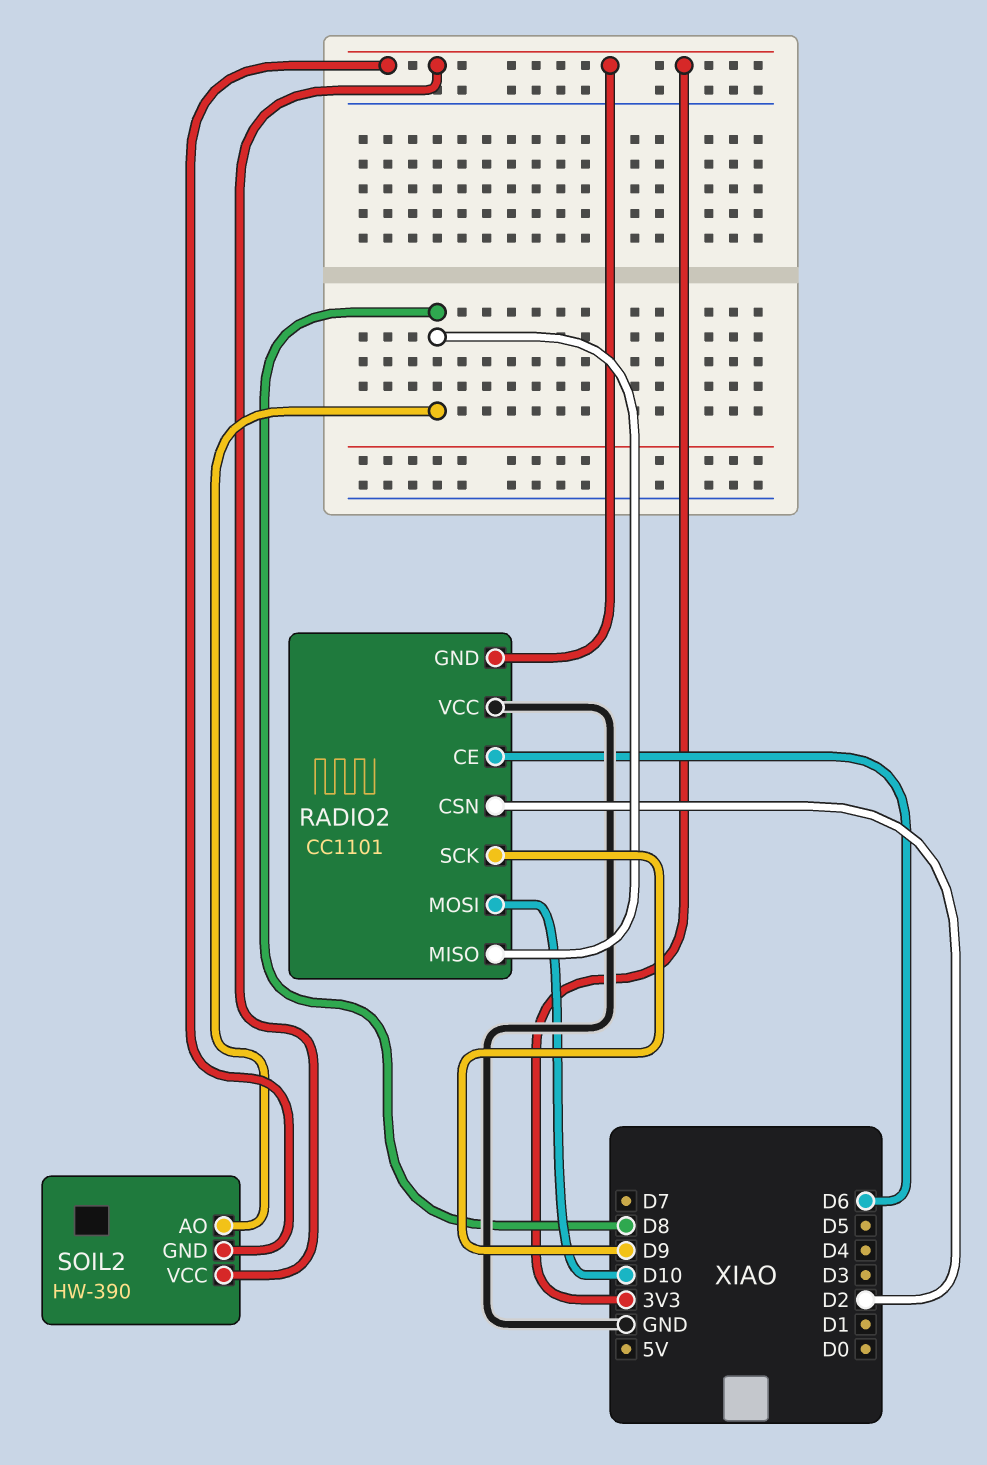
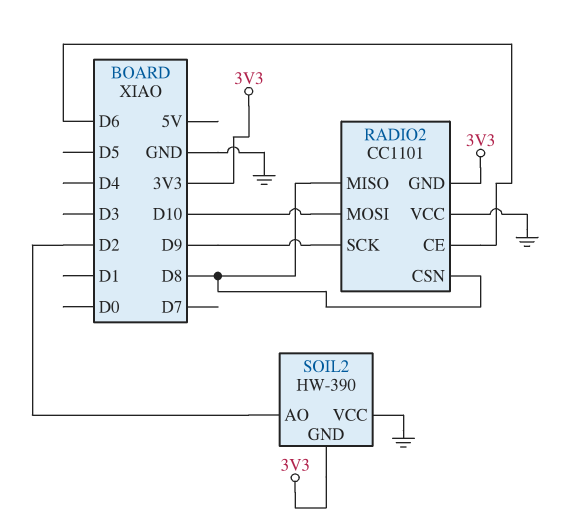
RADIO2 pin CSN: D2 -> D8
SOIL2 pin AO: D8 -> D2
SOIL2 pin VCC: 3V3 -> GND

